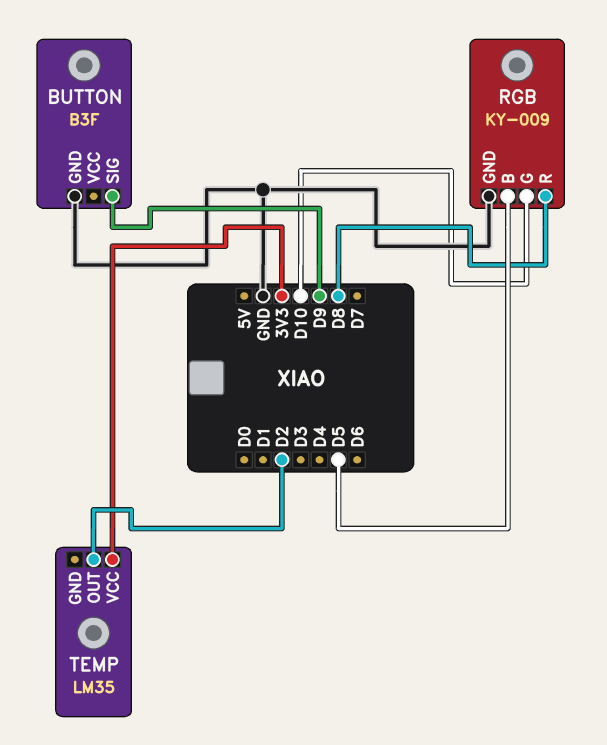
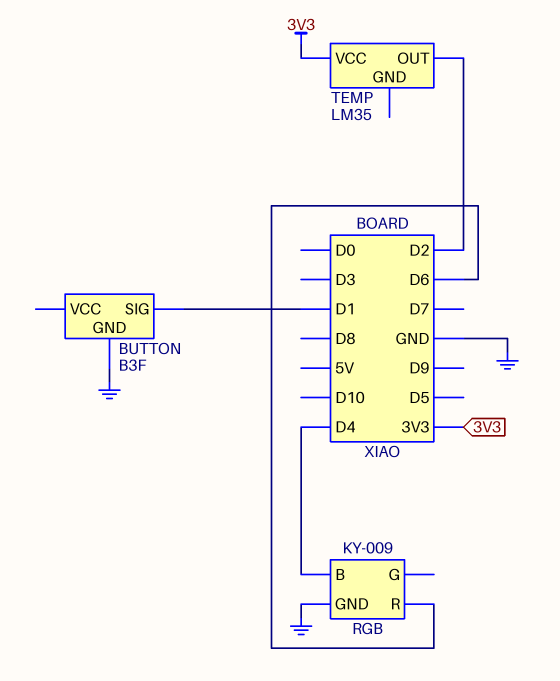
BUTTON pin SIG: D9 -> D1
RGB pin B: D5 -> D4
RGB pin G: D10 -> none
RGB pin R: D8 -> D6

